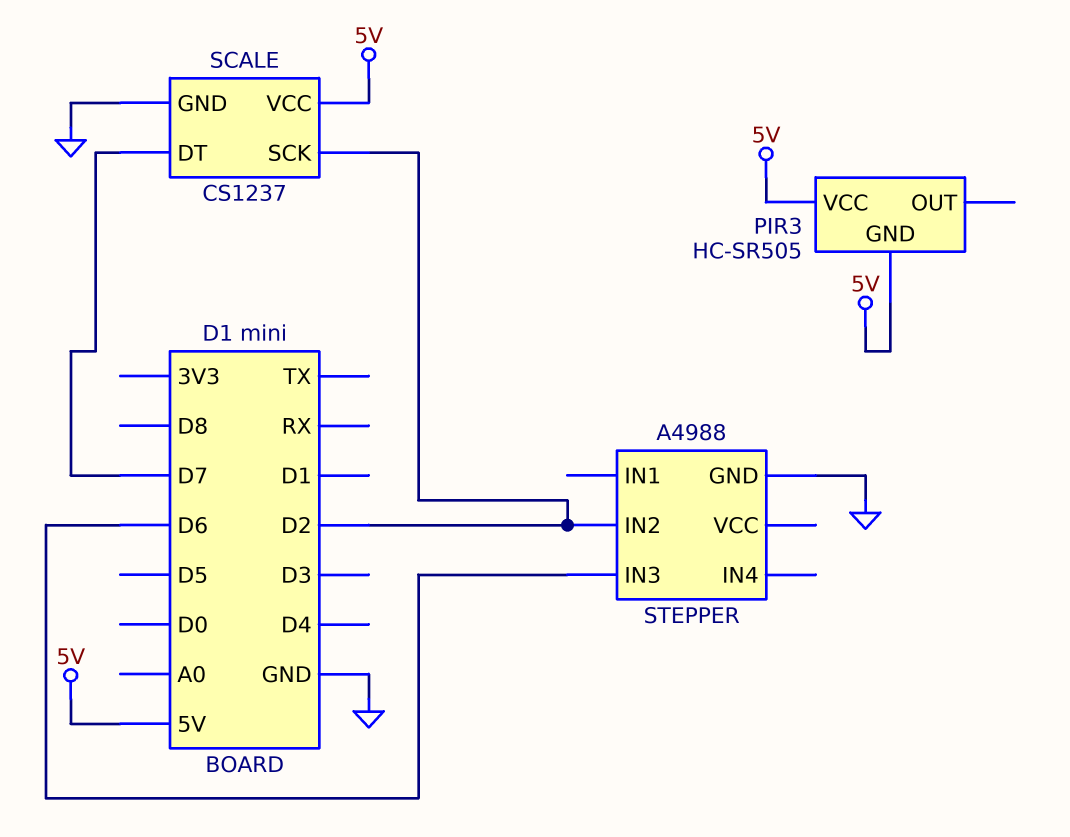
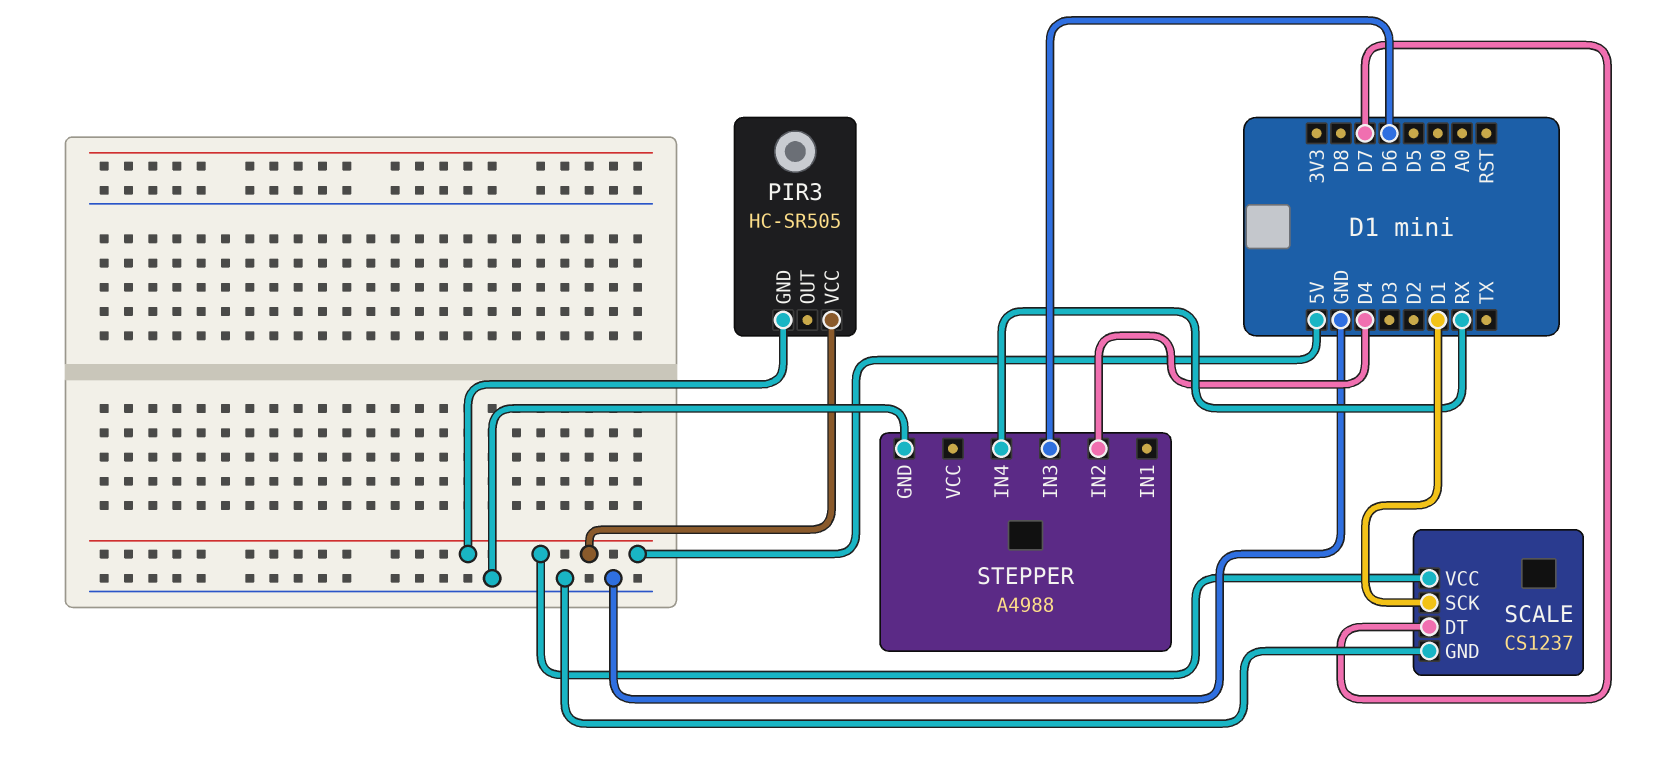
SCALE pin SCK: D2 -> D1
STEPPER pin IN2: D2 -> D4
STEPPER pin IN4: none -> RX

